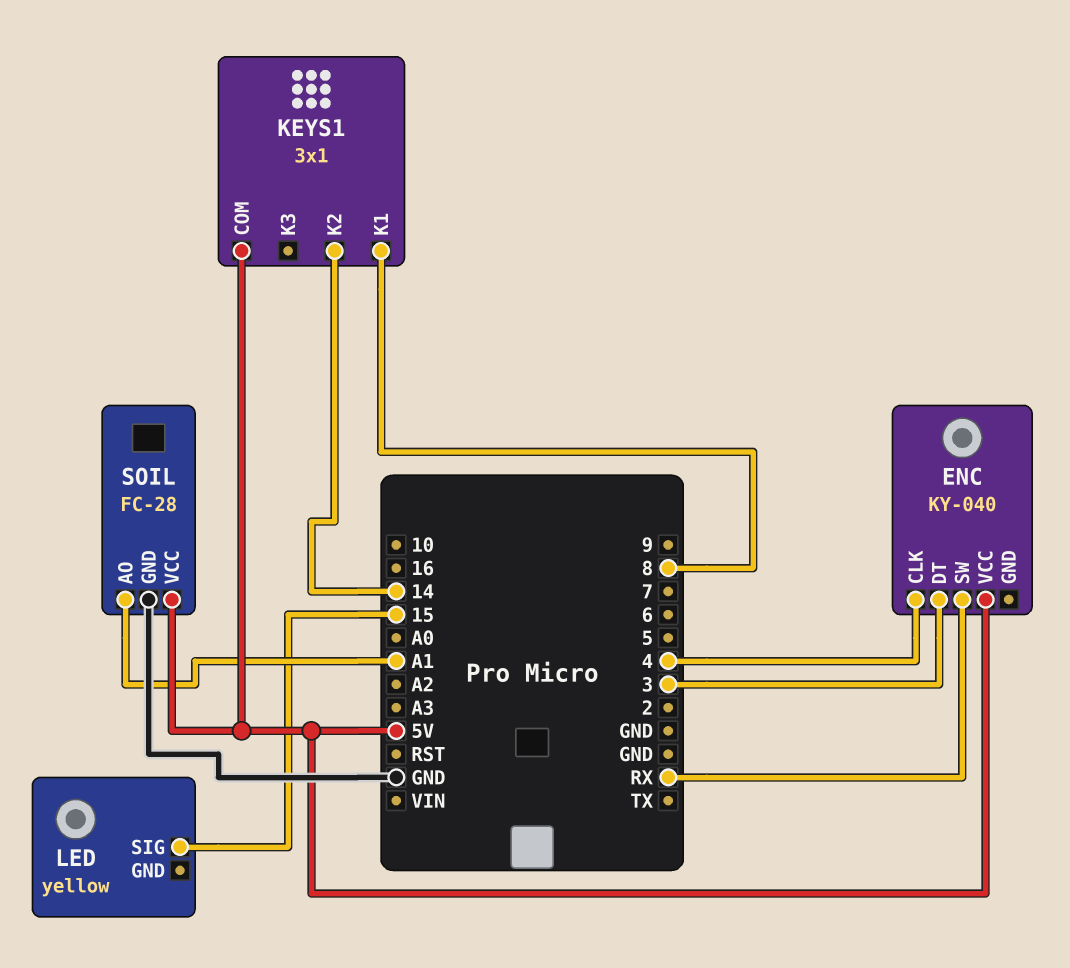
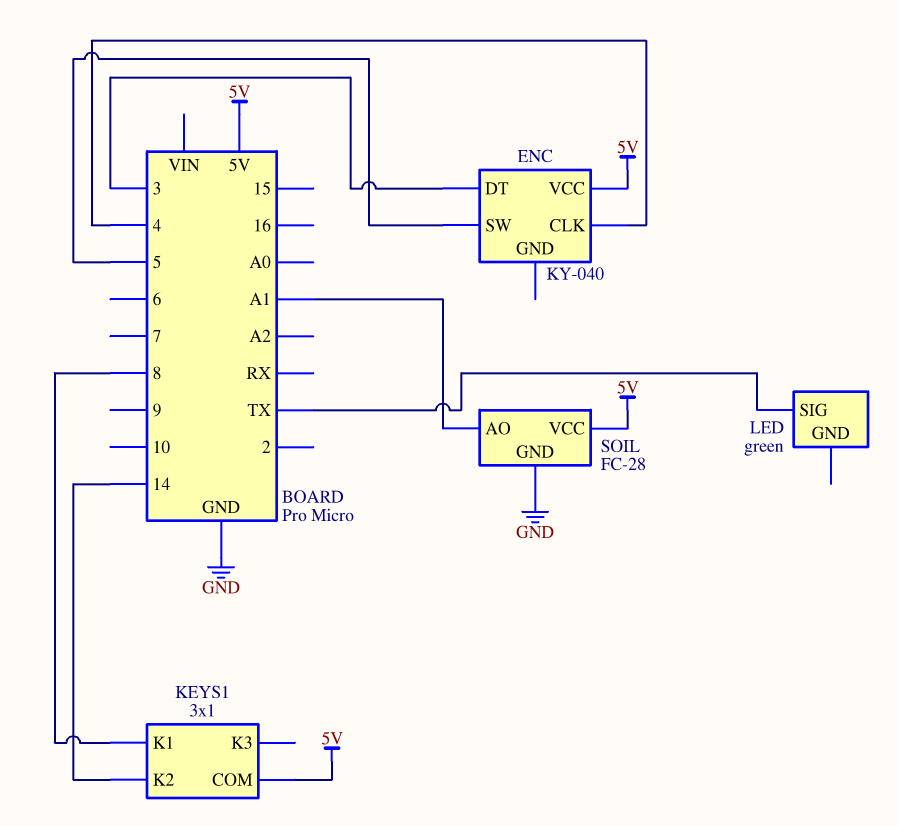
ENC pin SW: RX -> 5
LED: yellow -> green
LED pin SIG: 15 -> TX

